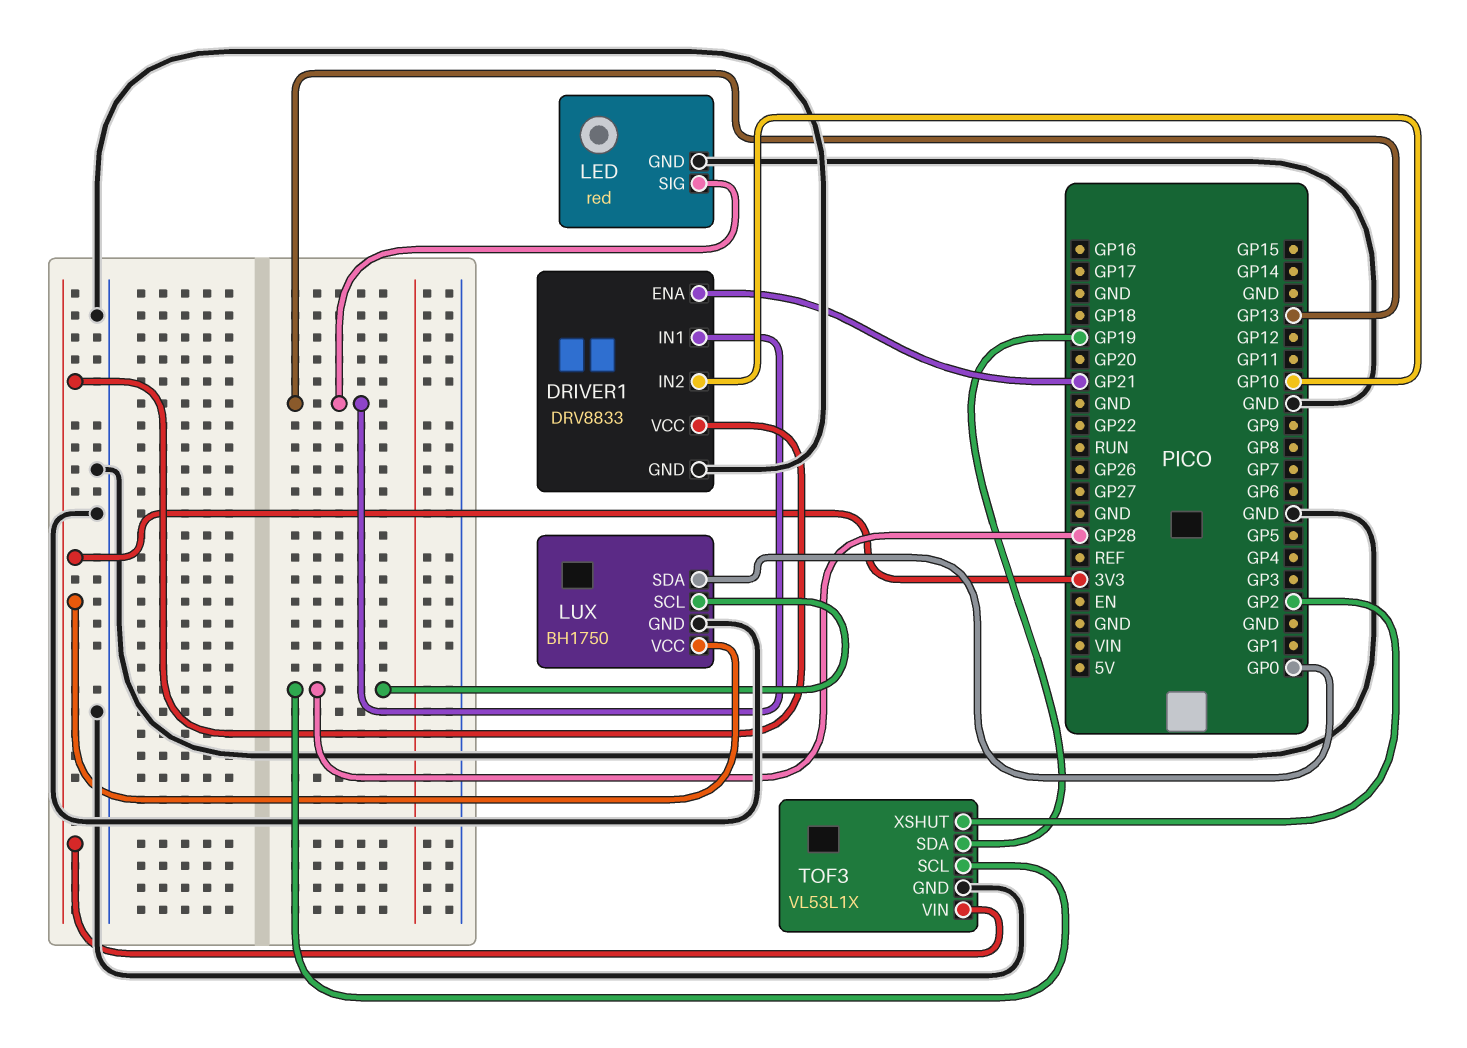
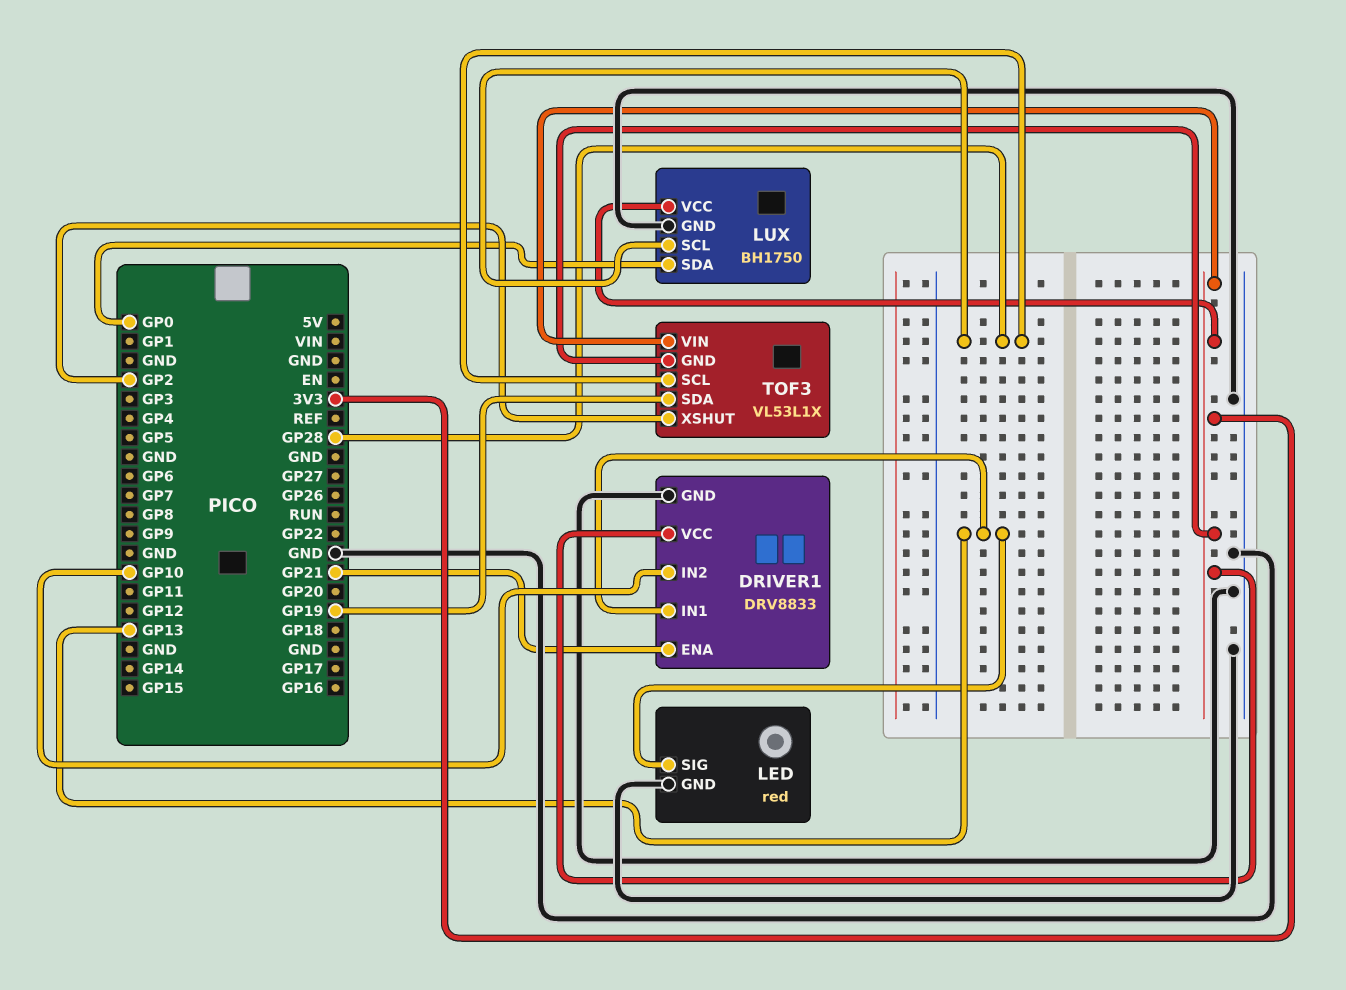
TOF3 pin GND: GND -> 3V3

